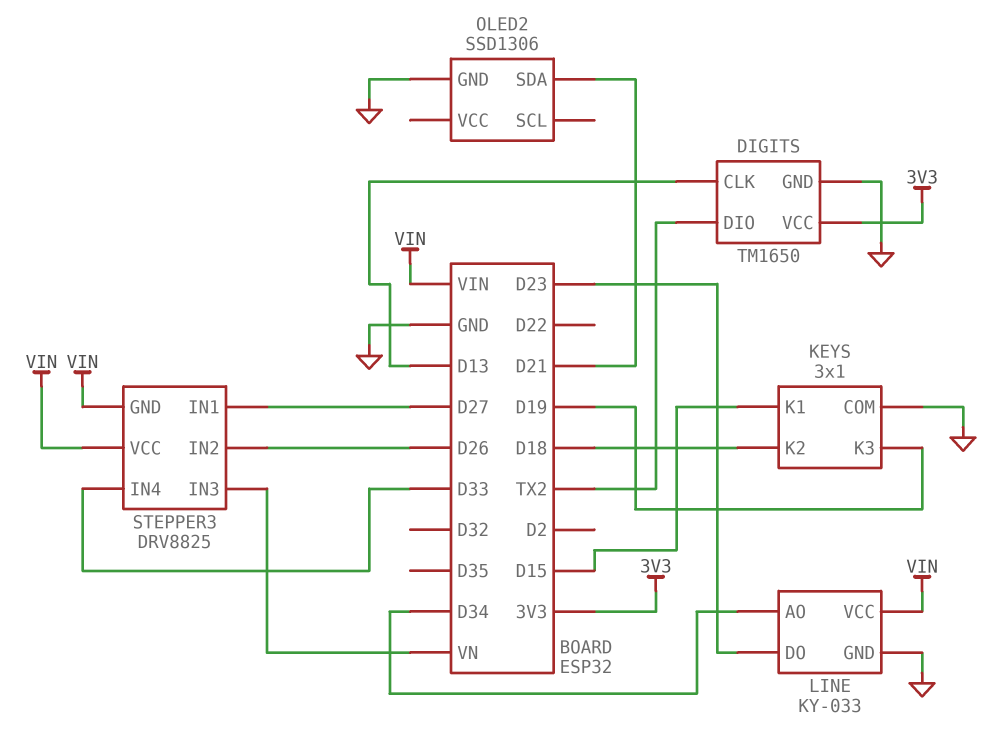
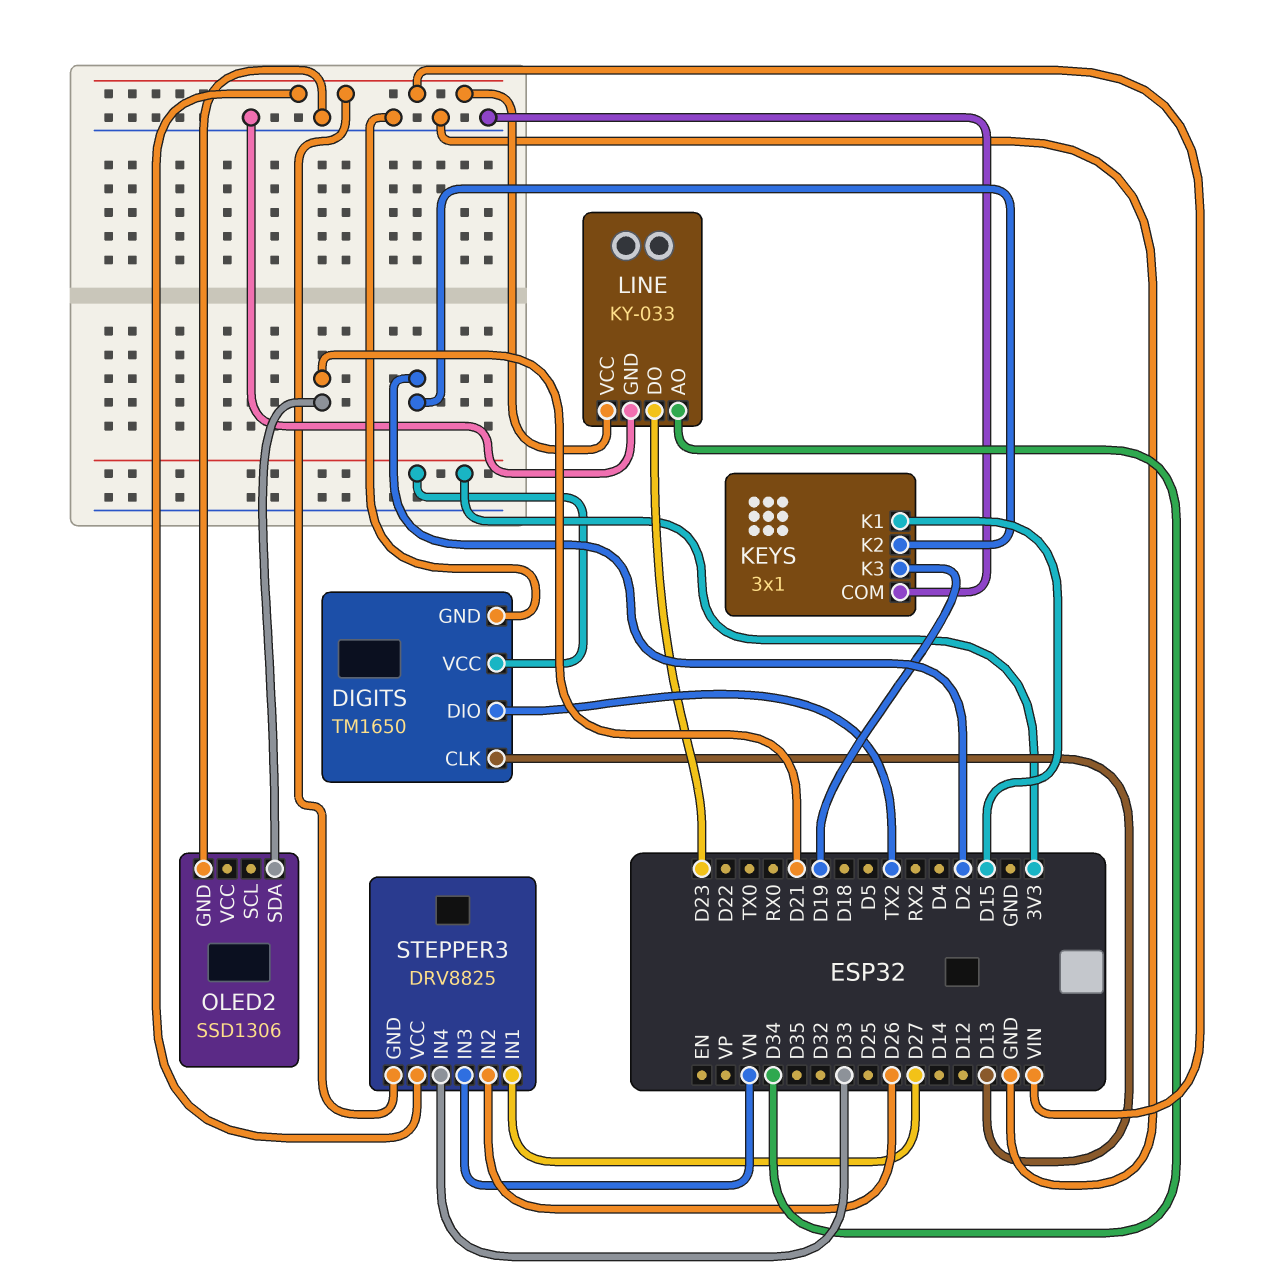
KEYS pin K2: D18 -> D2

